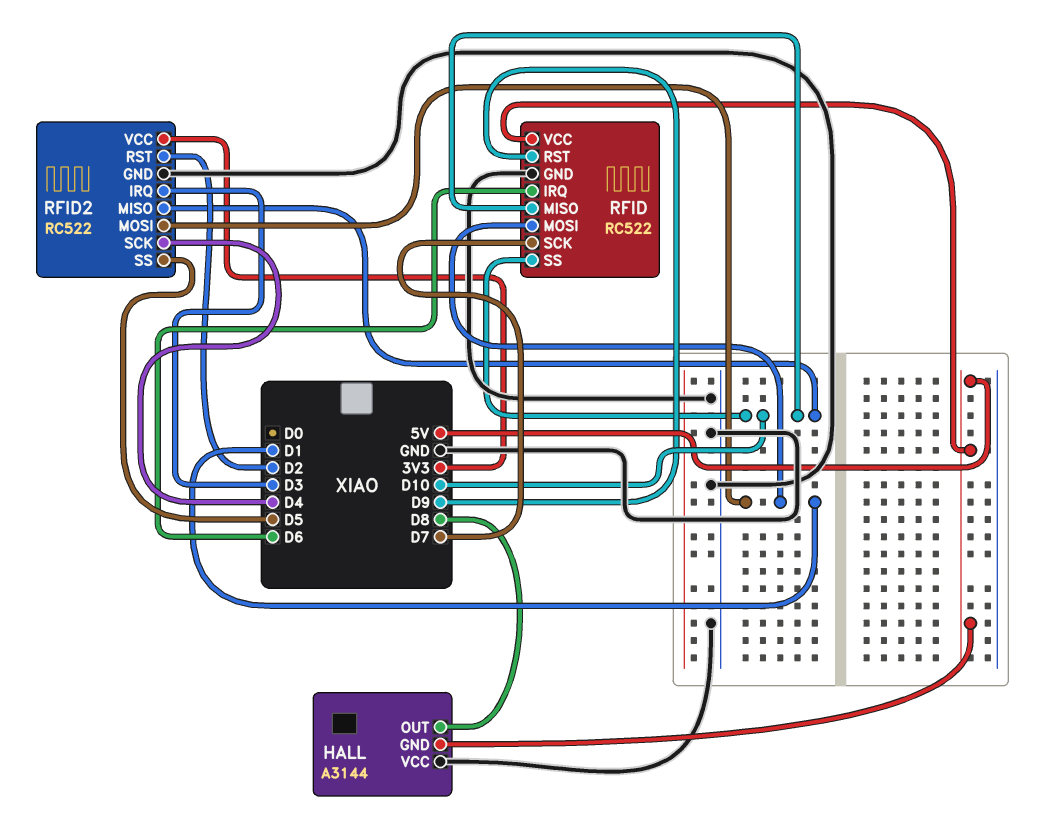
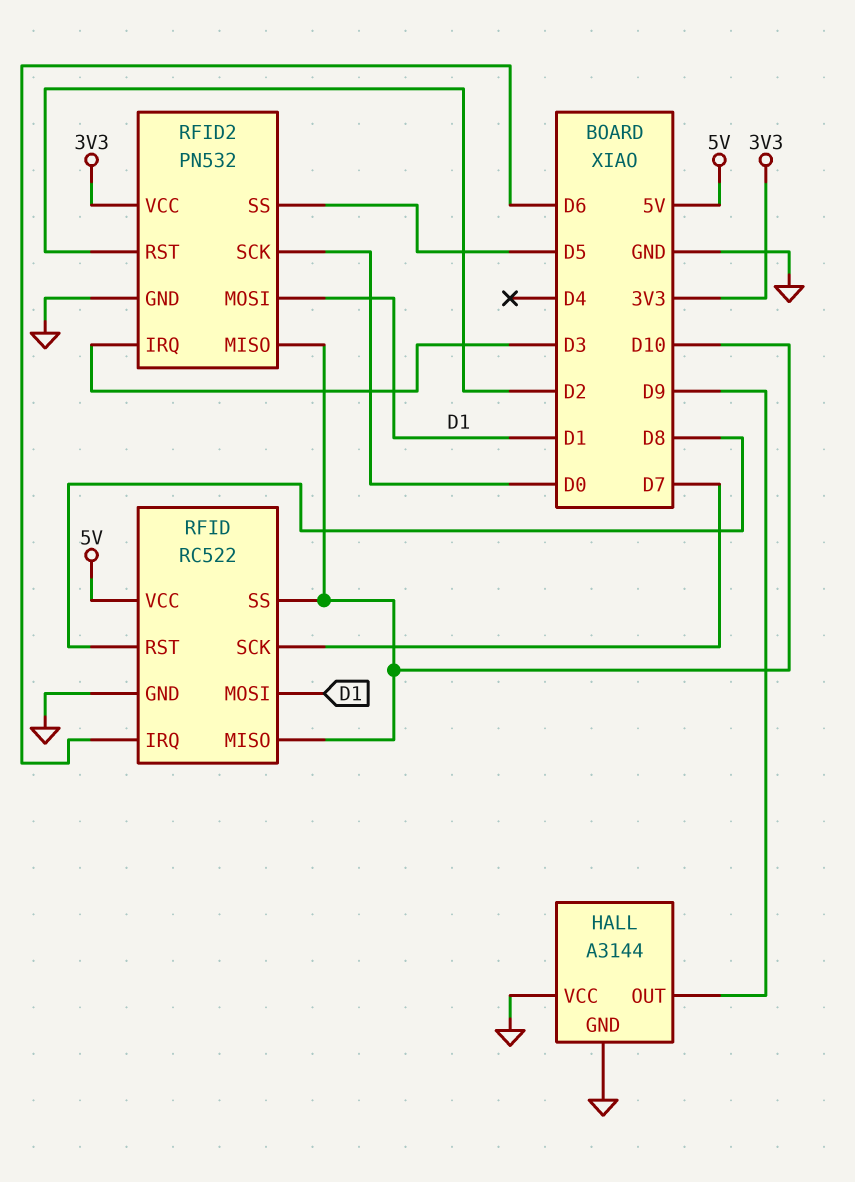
HALL pin GND: 5V -> GND
HALL pin OUT: D8 -> D9
RFID pin RST: D9 -> D8
RFID2: RC522 -> PN532
RFID2 pin SCK: D4 -> D0

